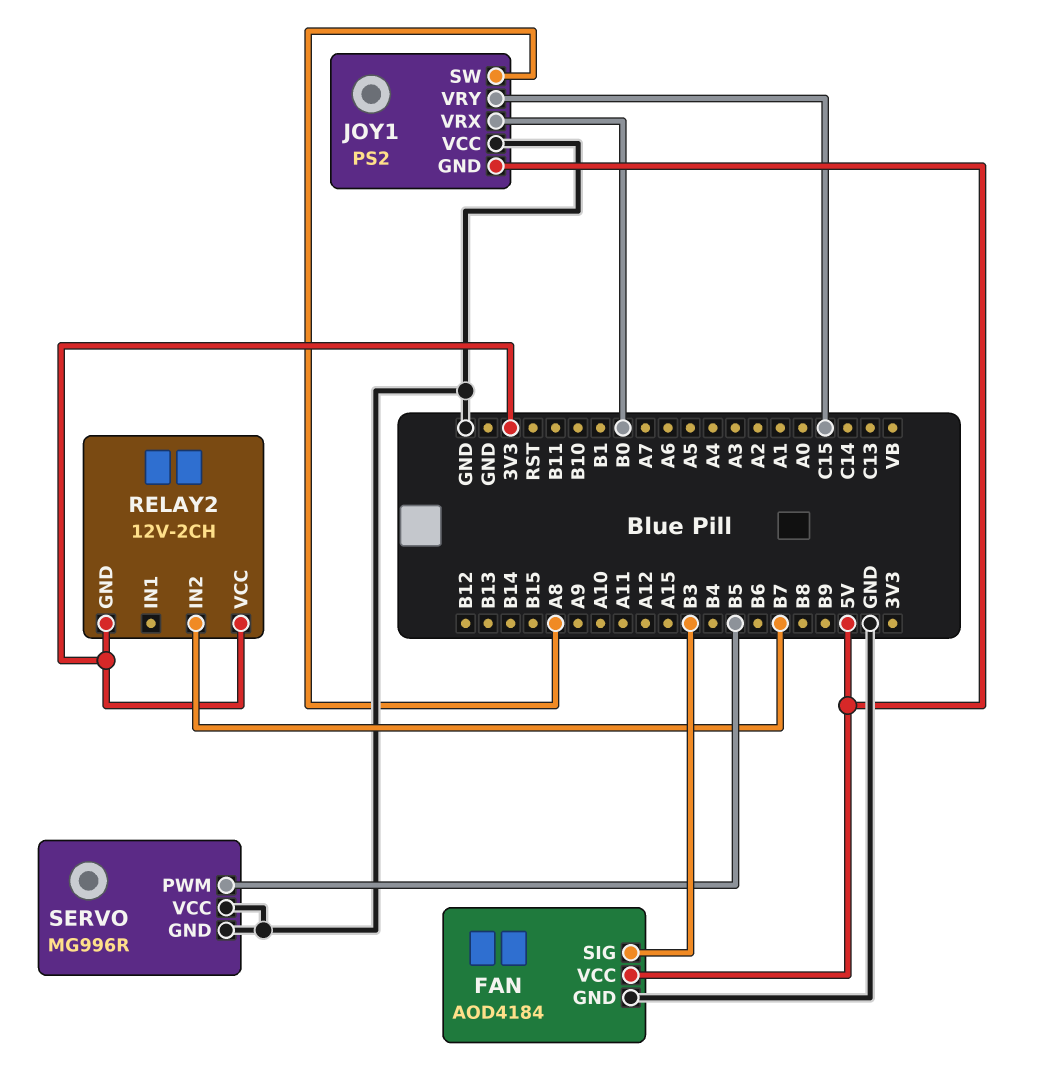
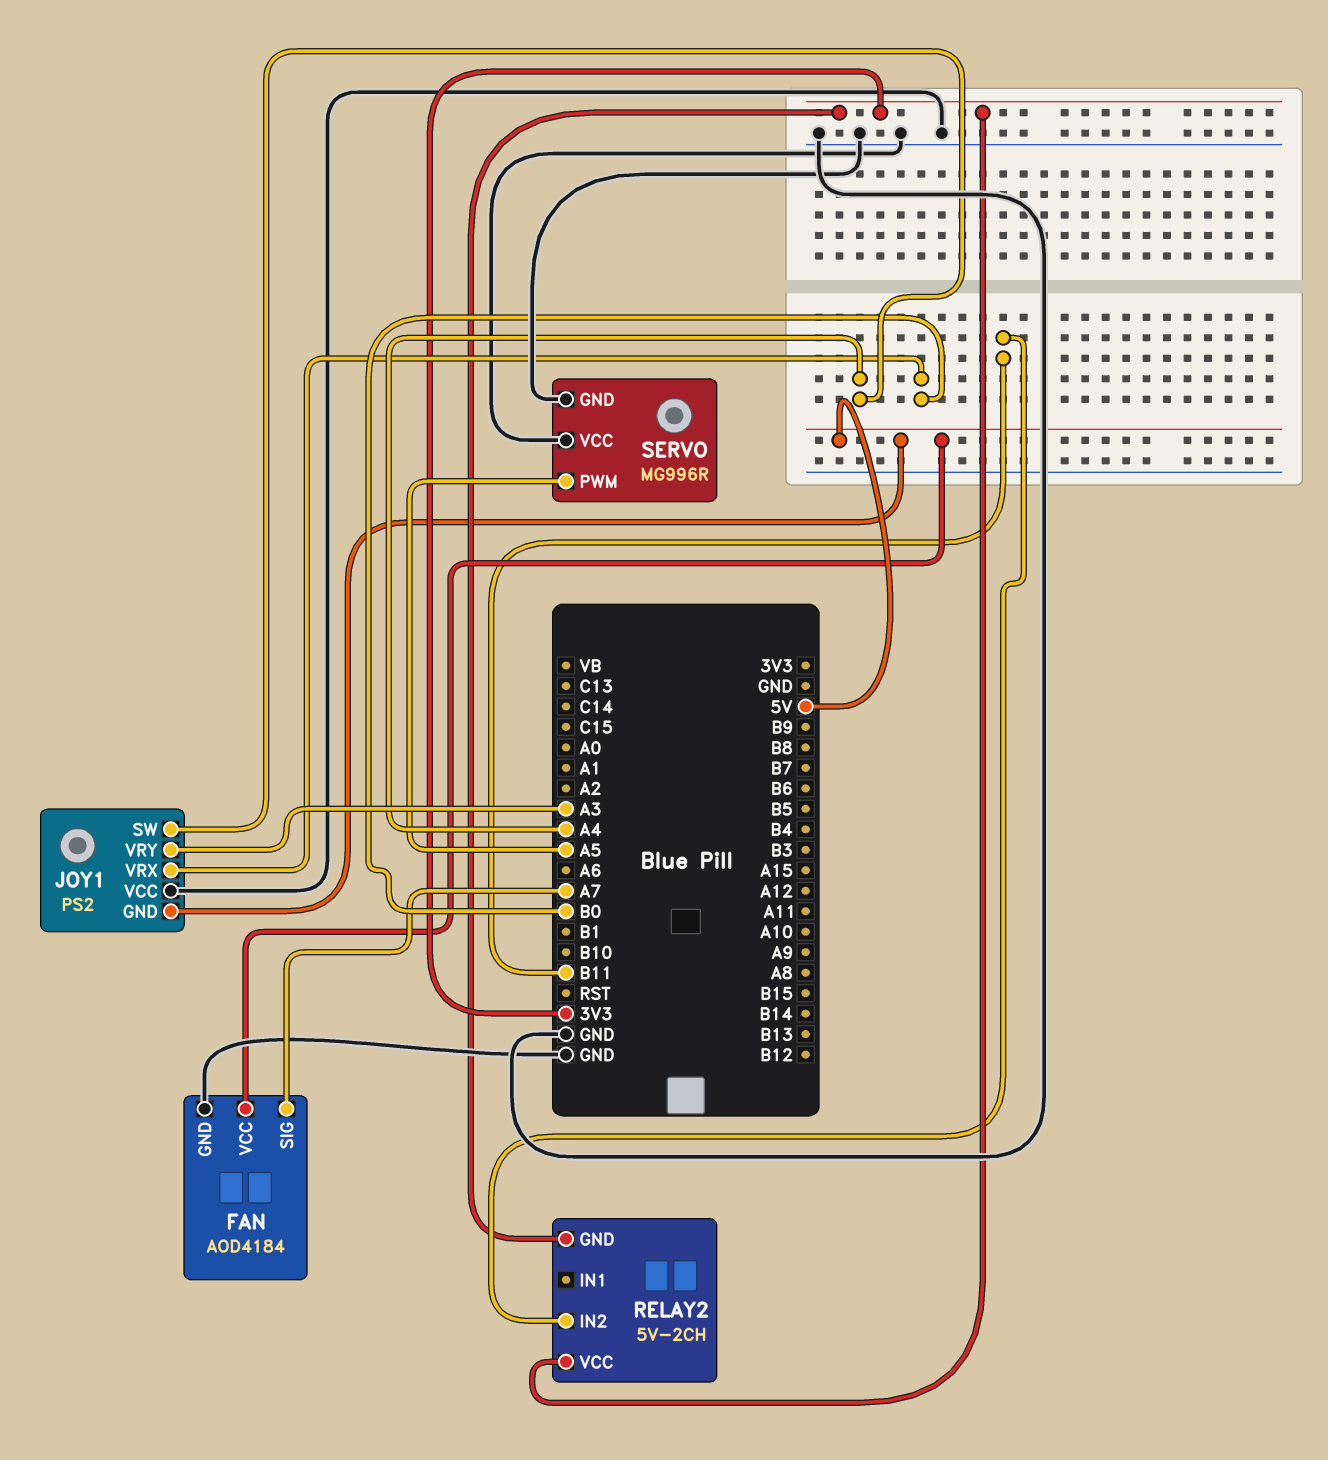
FAN pin SIG: B3 -> A7
JOY1 pin SW: A8 -> A4
JOY1 pin VRY: C15 -> A3
RELAY2: 12V-2CH -> 5V-2CH
RELAY2 pin IN2: B7 -> B11
SERVO pin PWM: B5 -> A5

